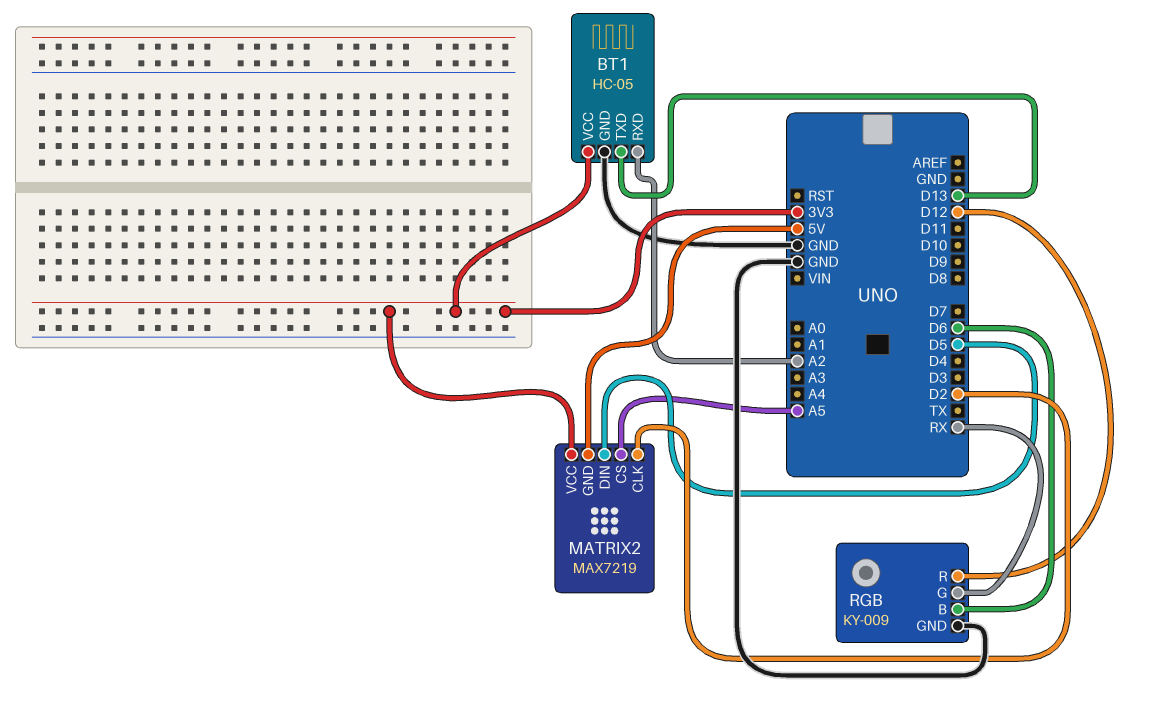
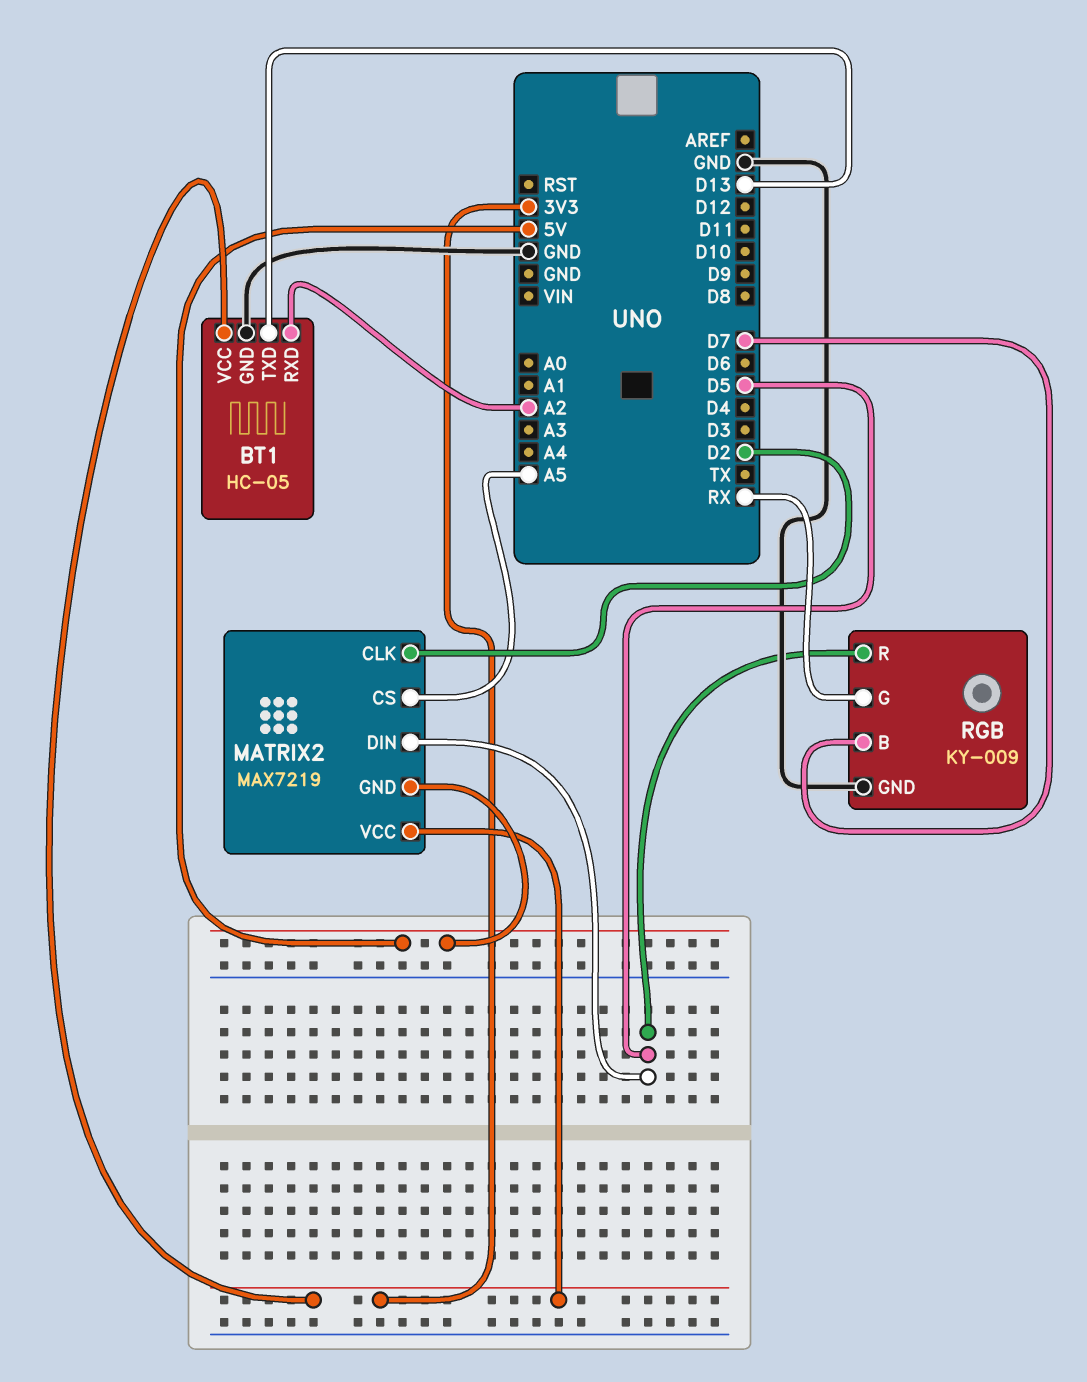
RGB pin B: D6 -> D7
RGB pin R: D12 -> D5

